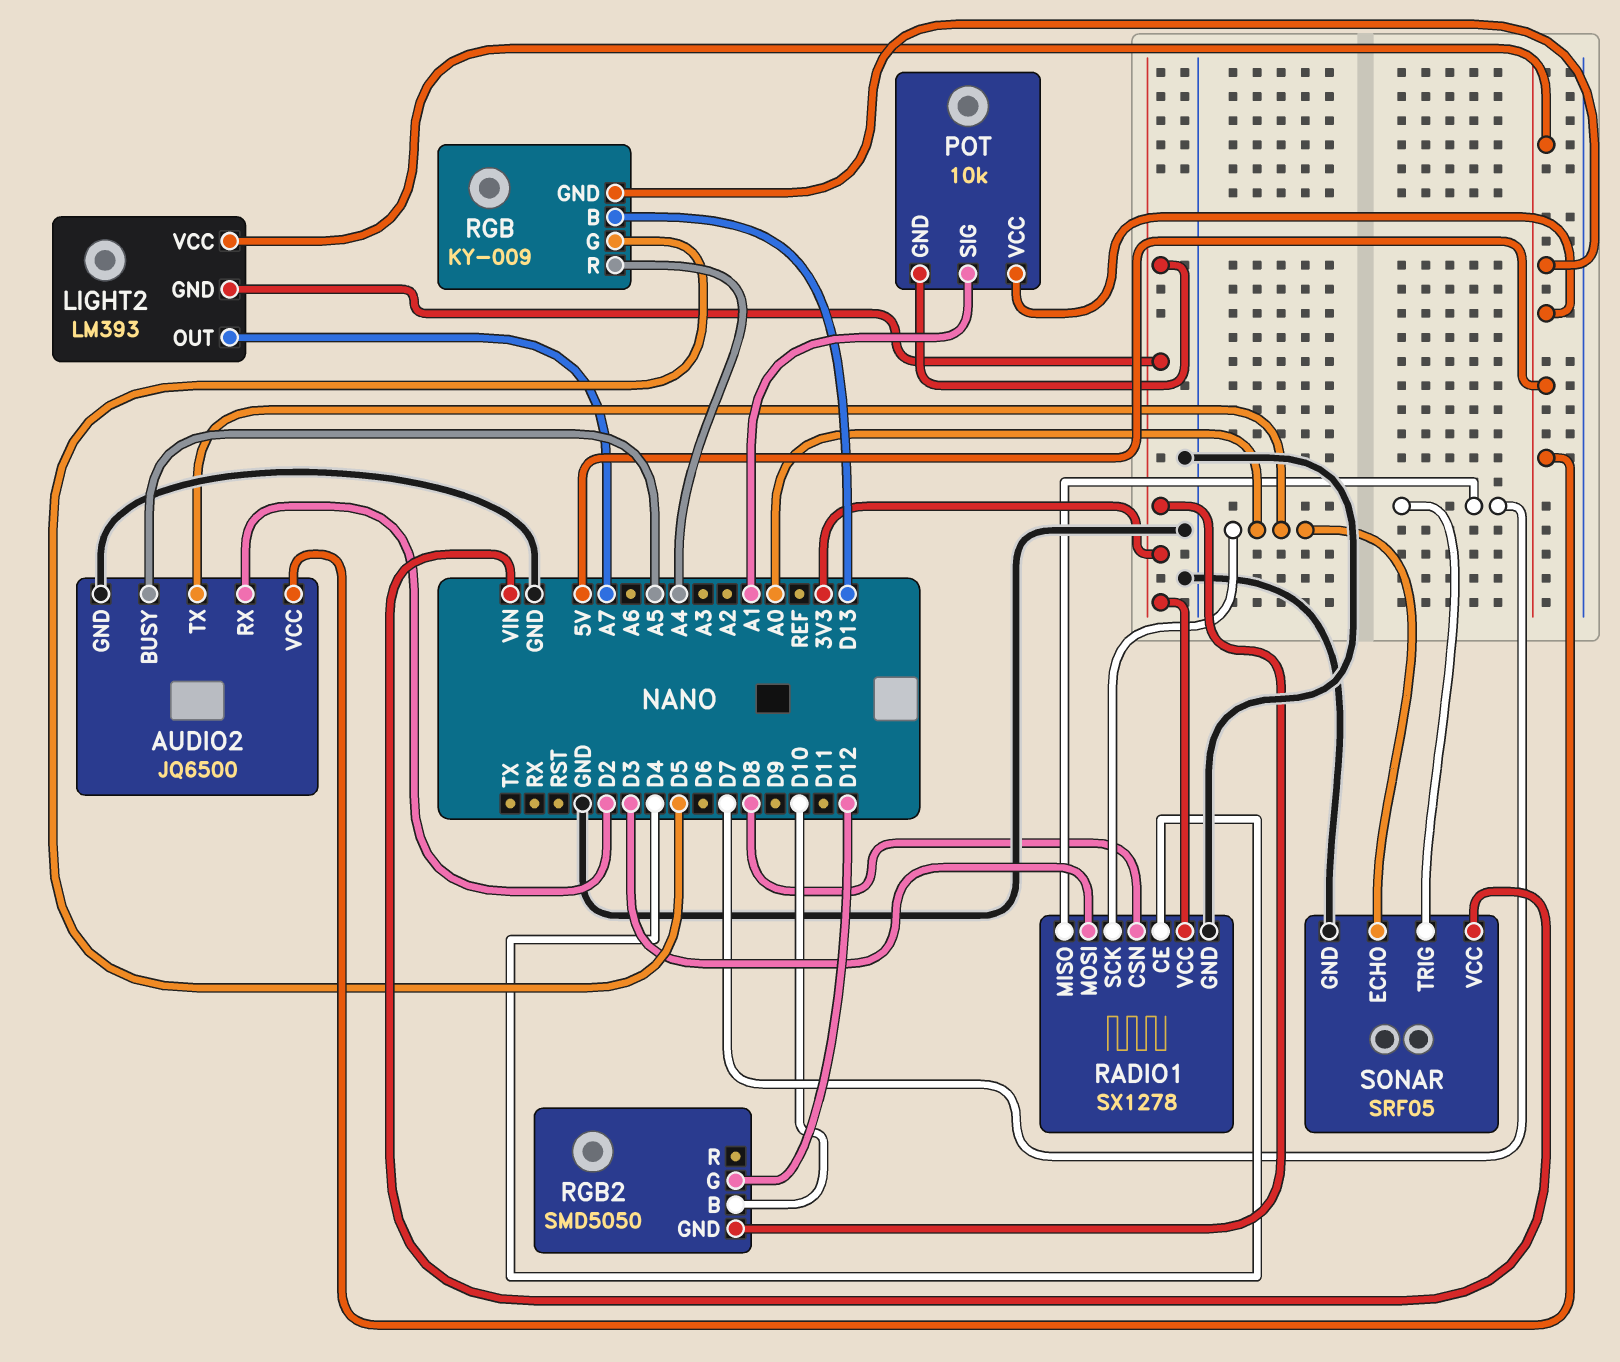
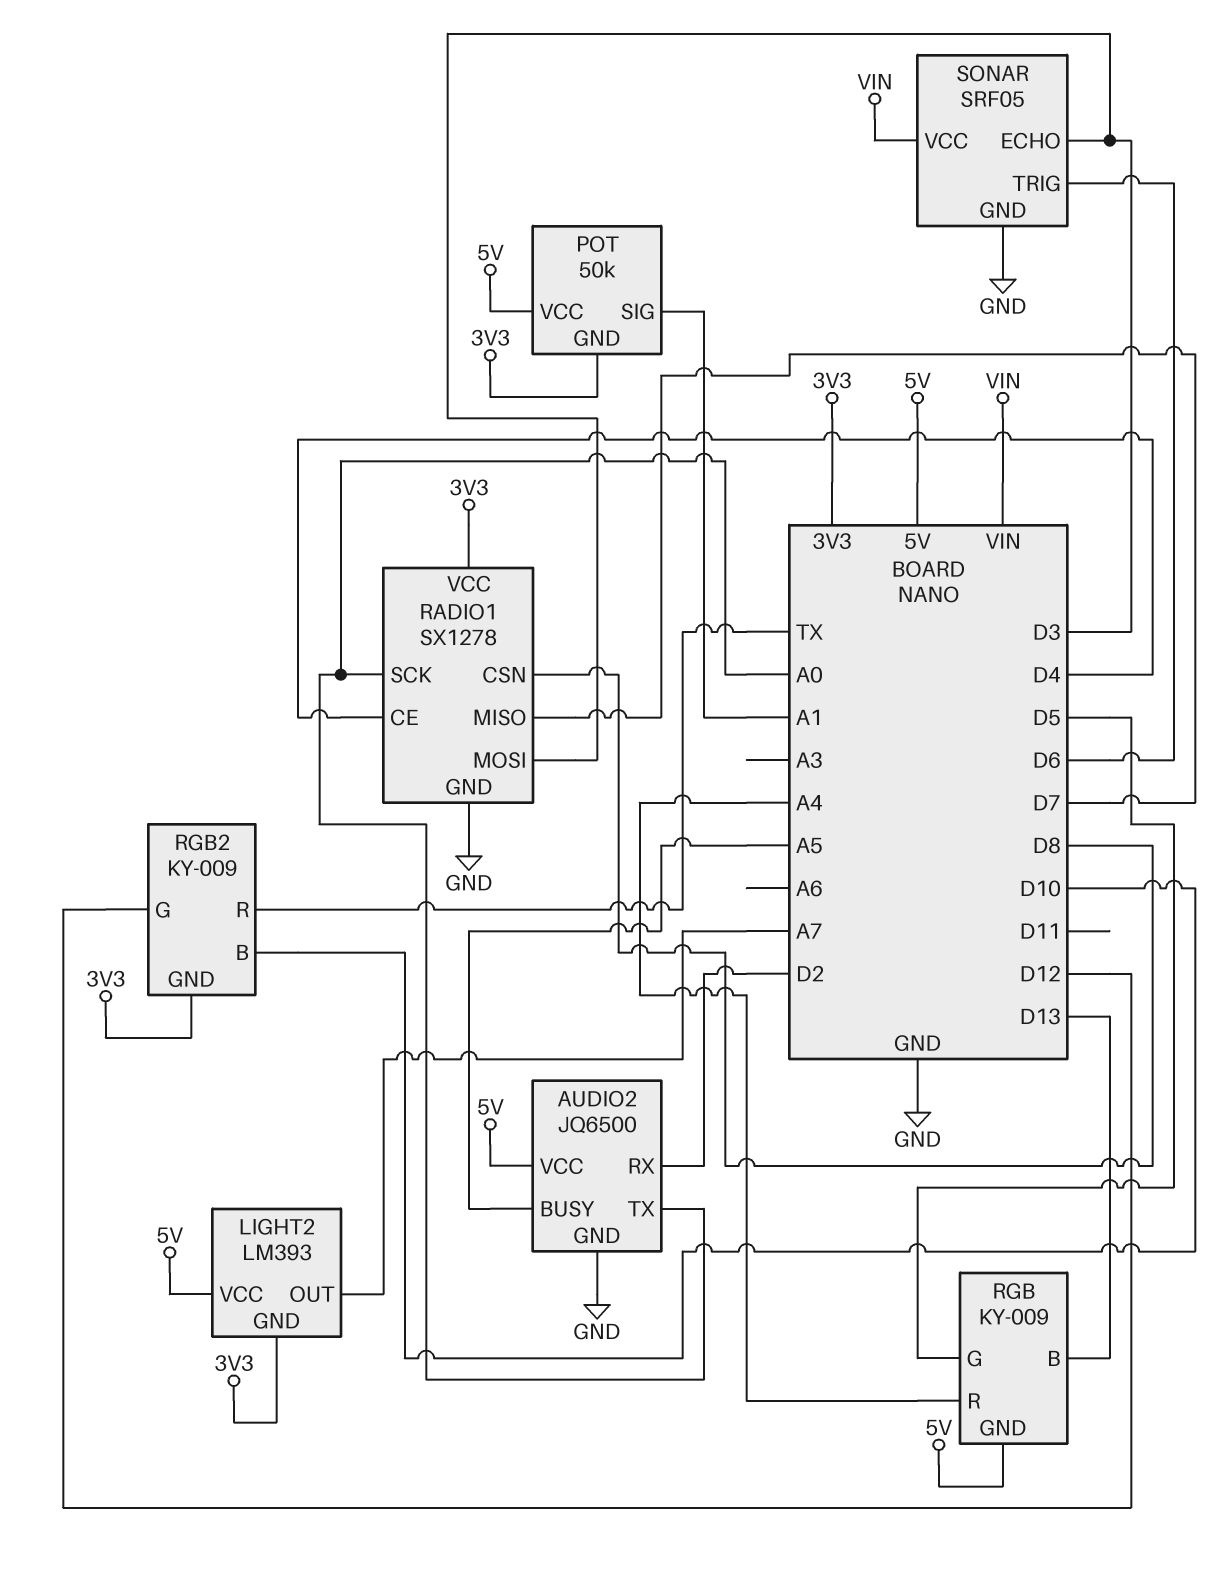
POT: 10k -> 50k
RGB2: SMD5050 -> KY-009
RGB2 pin R: none -> TX
SONAR pin ECHO: A0 -> D3
SONAR pin TRIG: D7 -> D6

